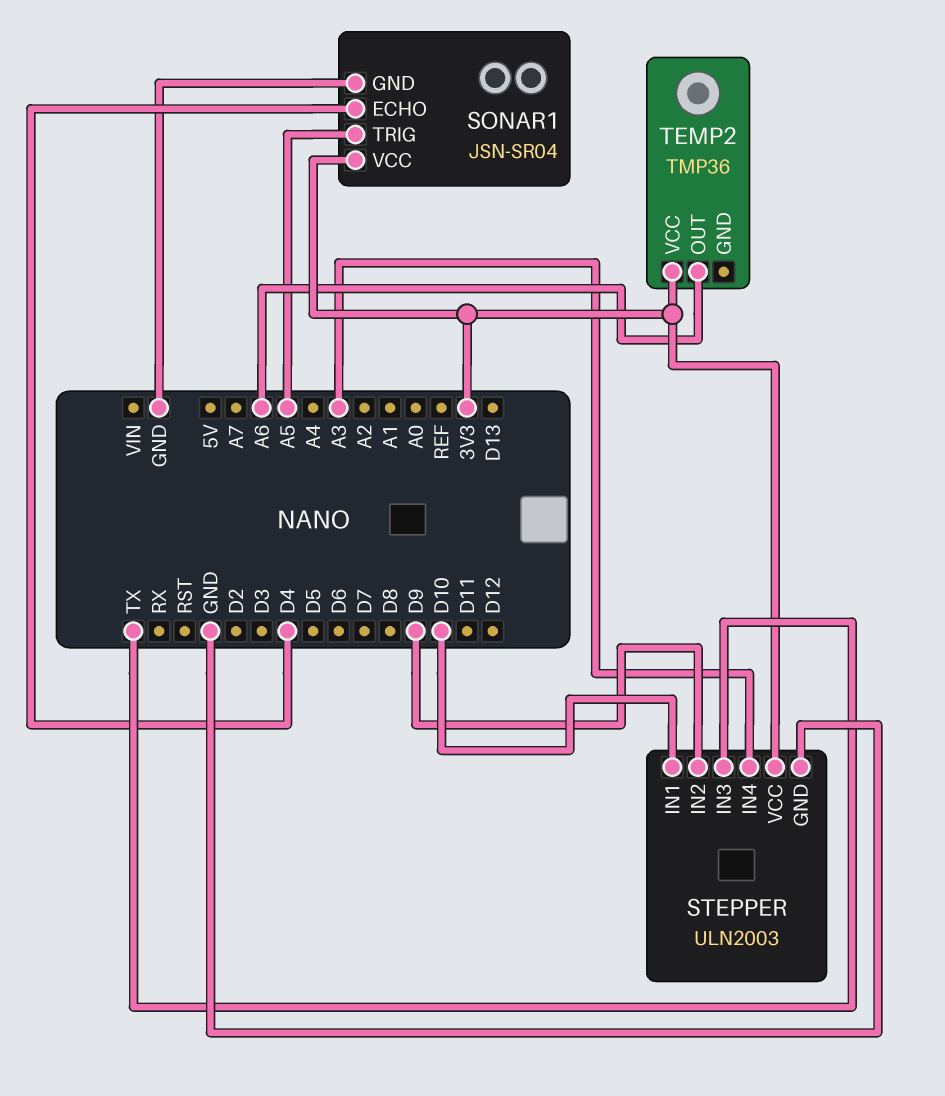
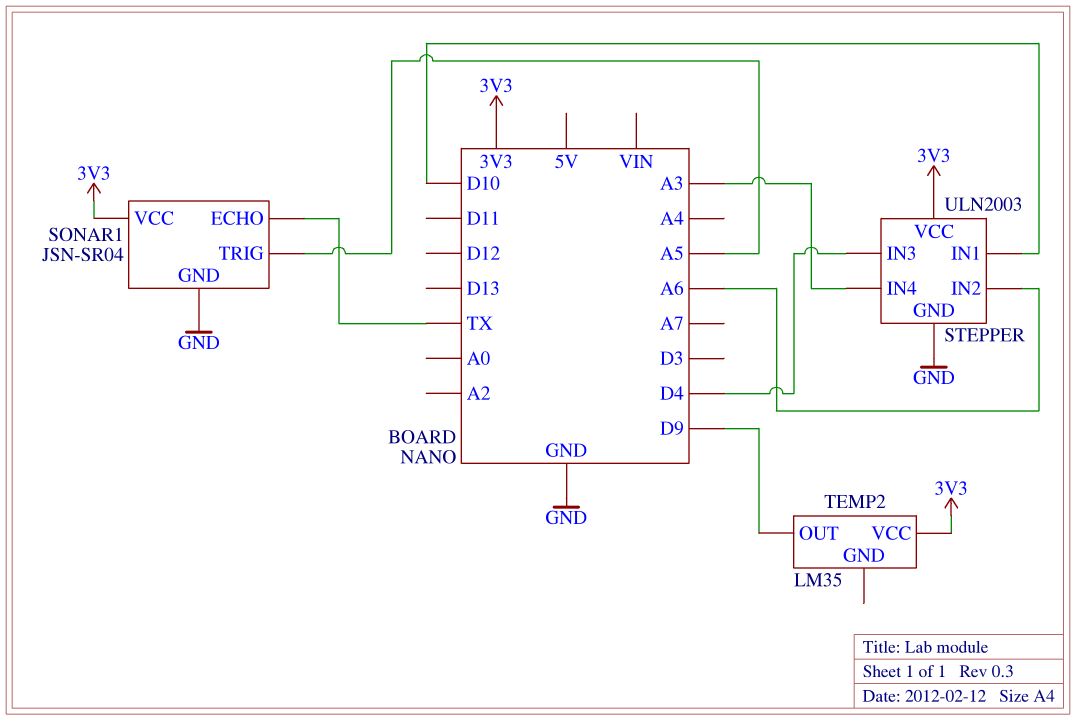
SONAR1 pin ECHO: D4 -> TX
STEPPER pin IN2: D9 -> A6
STEPPER pin IN3: TX -> D4
TEMP2: TMP36 -> LM35
TEMP2 pin OUT: A6 -> D9

